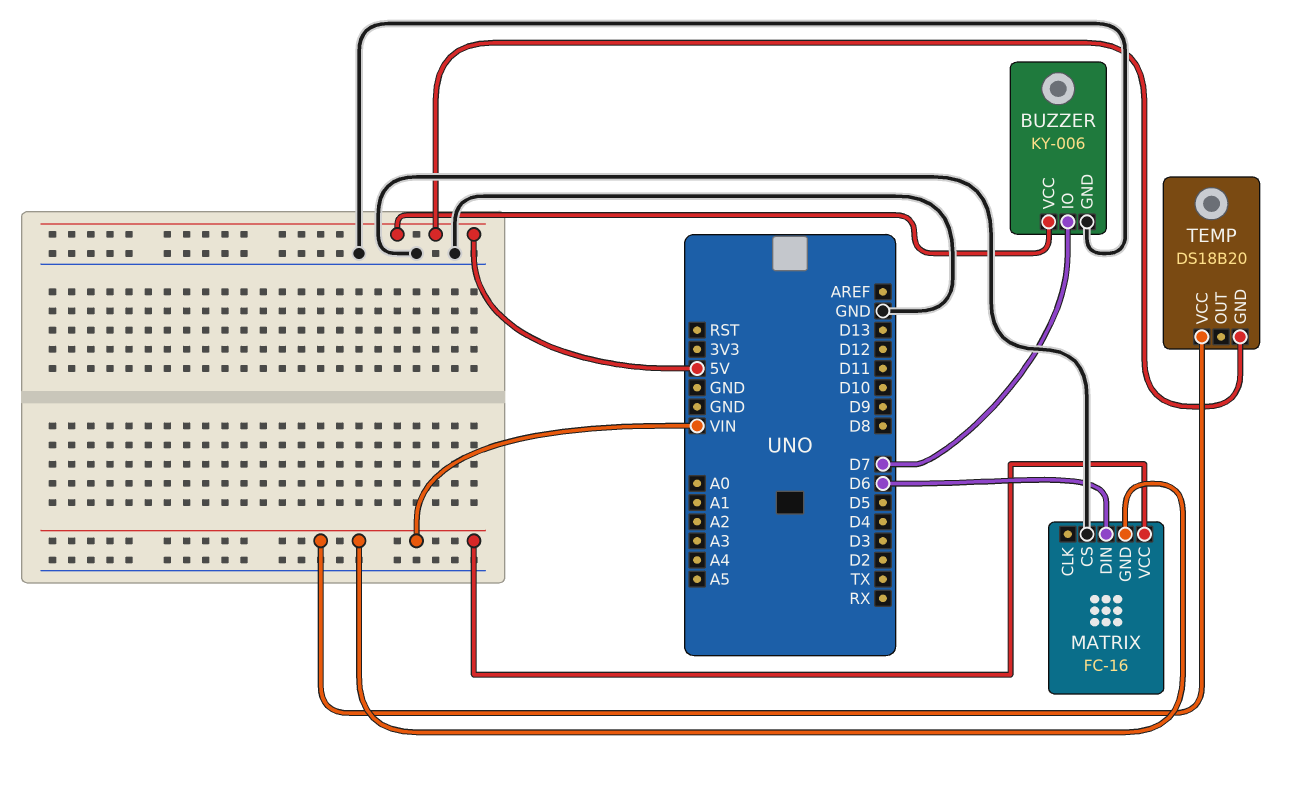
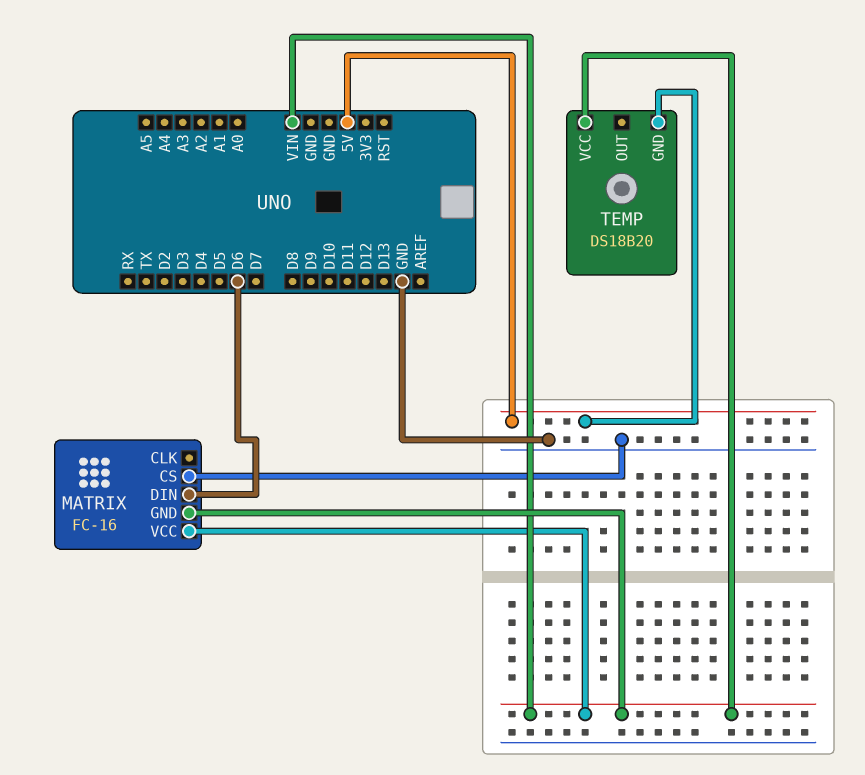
BUZZER: KY-006 -> none
BUZZER pin GND: GND -> none
BUZZER pin IO: D7 -> none
BUZZER pin VCC: 5V -> none

